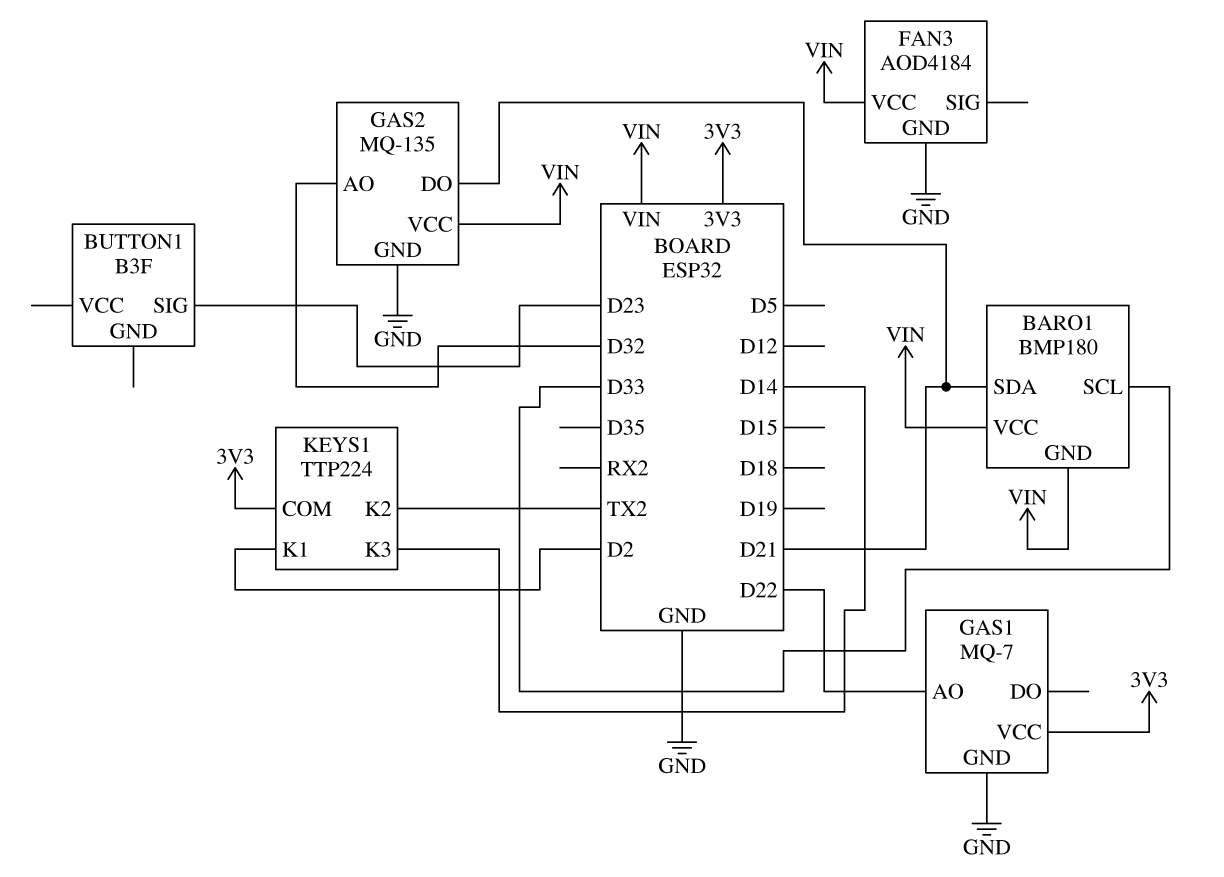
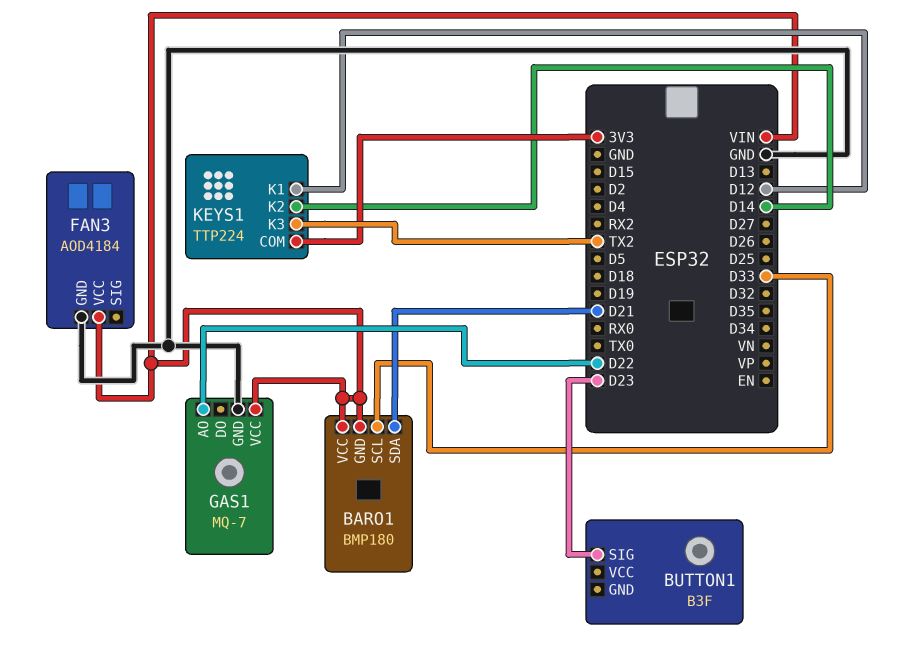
GAS1 pin VCC: 3V3 -> VIN
GAS2: MQ-135 -> none
GAS2 pin AO: D32 -> none
GAS2 pin DO: D21 -> none
GAS2 pin GND: GND -> none
GAS2 pin VCC: VIN -> none
KEYS1 pin K1: D2 -> D12
KEYS1 pin K2: TX2 -> D14
KEYS1 pin K3: D14 -> TX2

